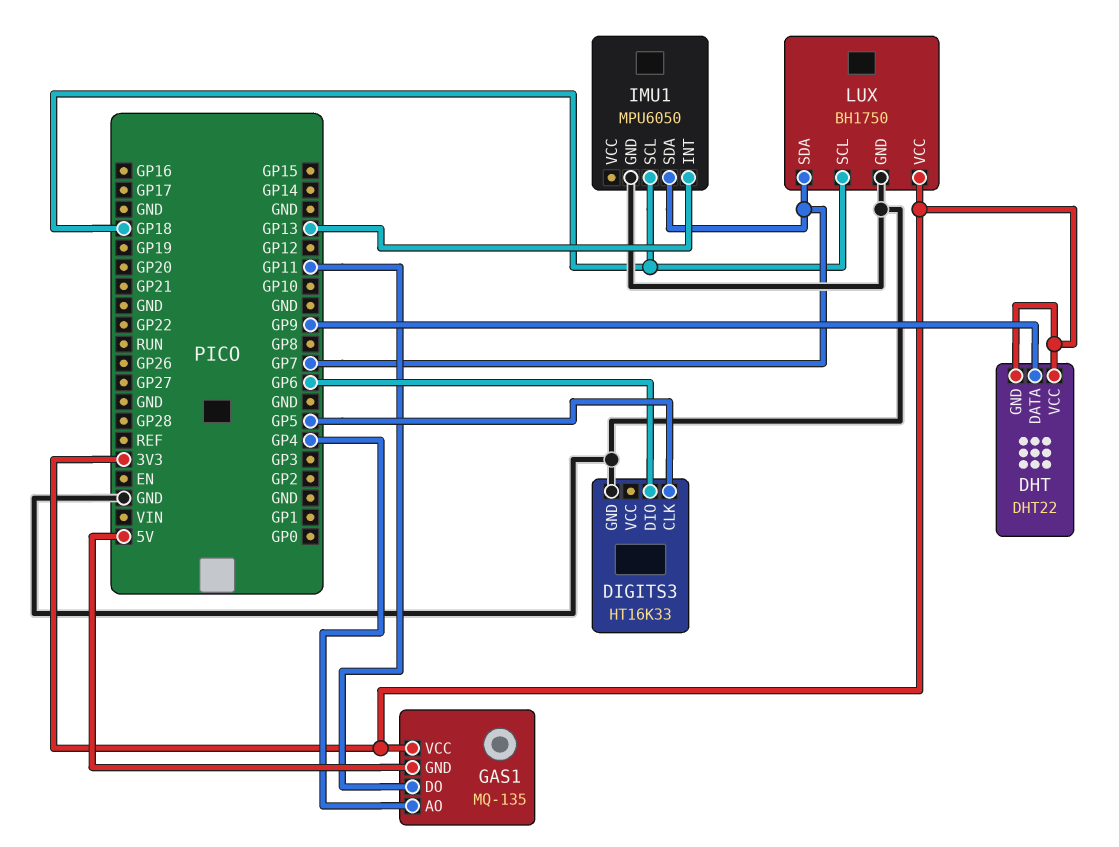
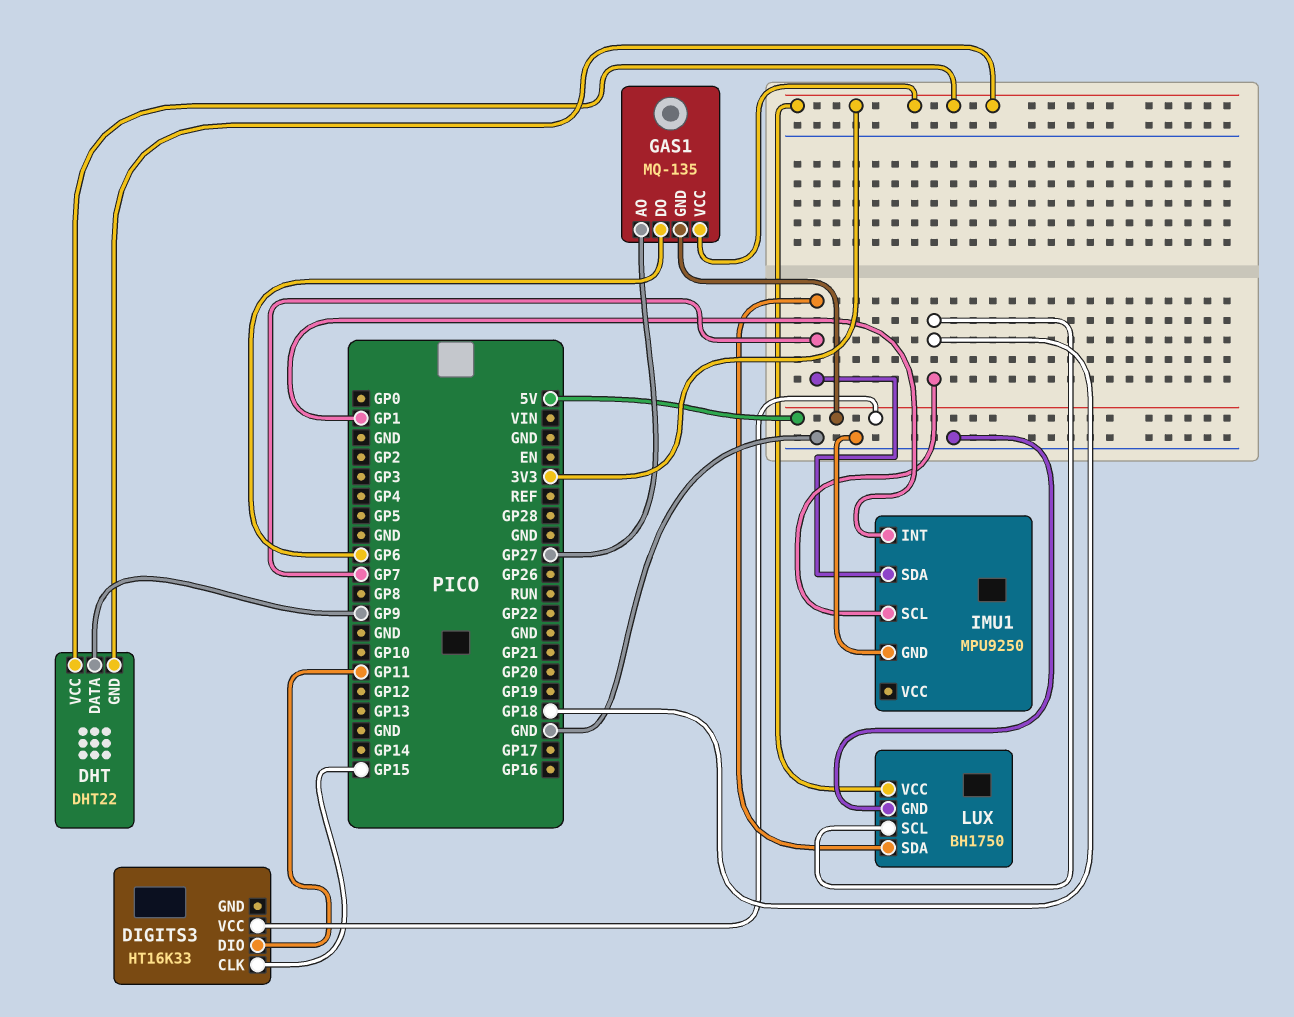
DIGITS3 pin CLK: GP5 -> GP15
DIGITS3 pin DIO: GP6 -> GP11
DIGITS3 pin GND: GND -> none
DIGITS3 pin VCC: none -> 5V
GAS1 pin AO: GP4 -> GP27
GAS1 pin DO: GP11 -> GP6
IMU1: MPU6050 -> MPU9250
IMU1 pin INT: GP13 -> GP1

